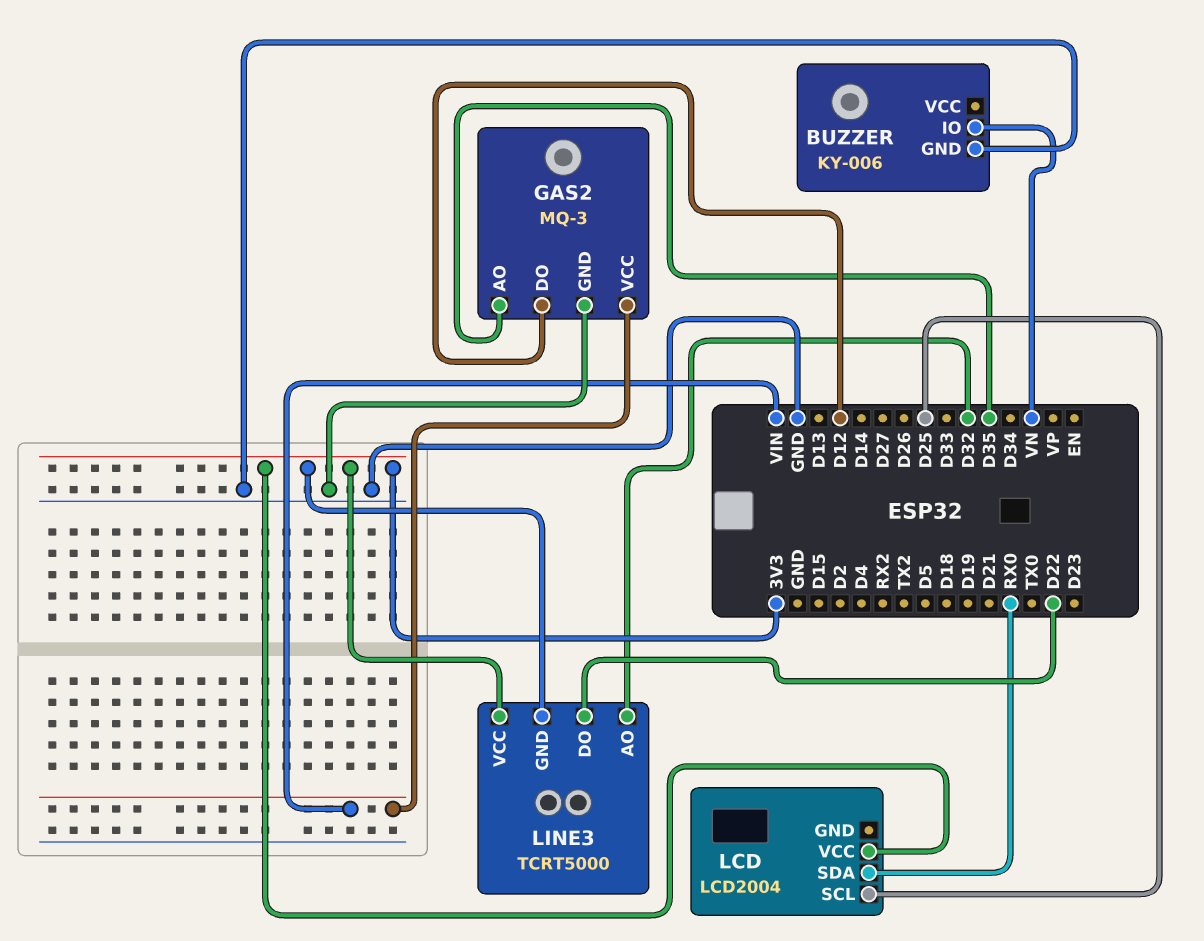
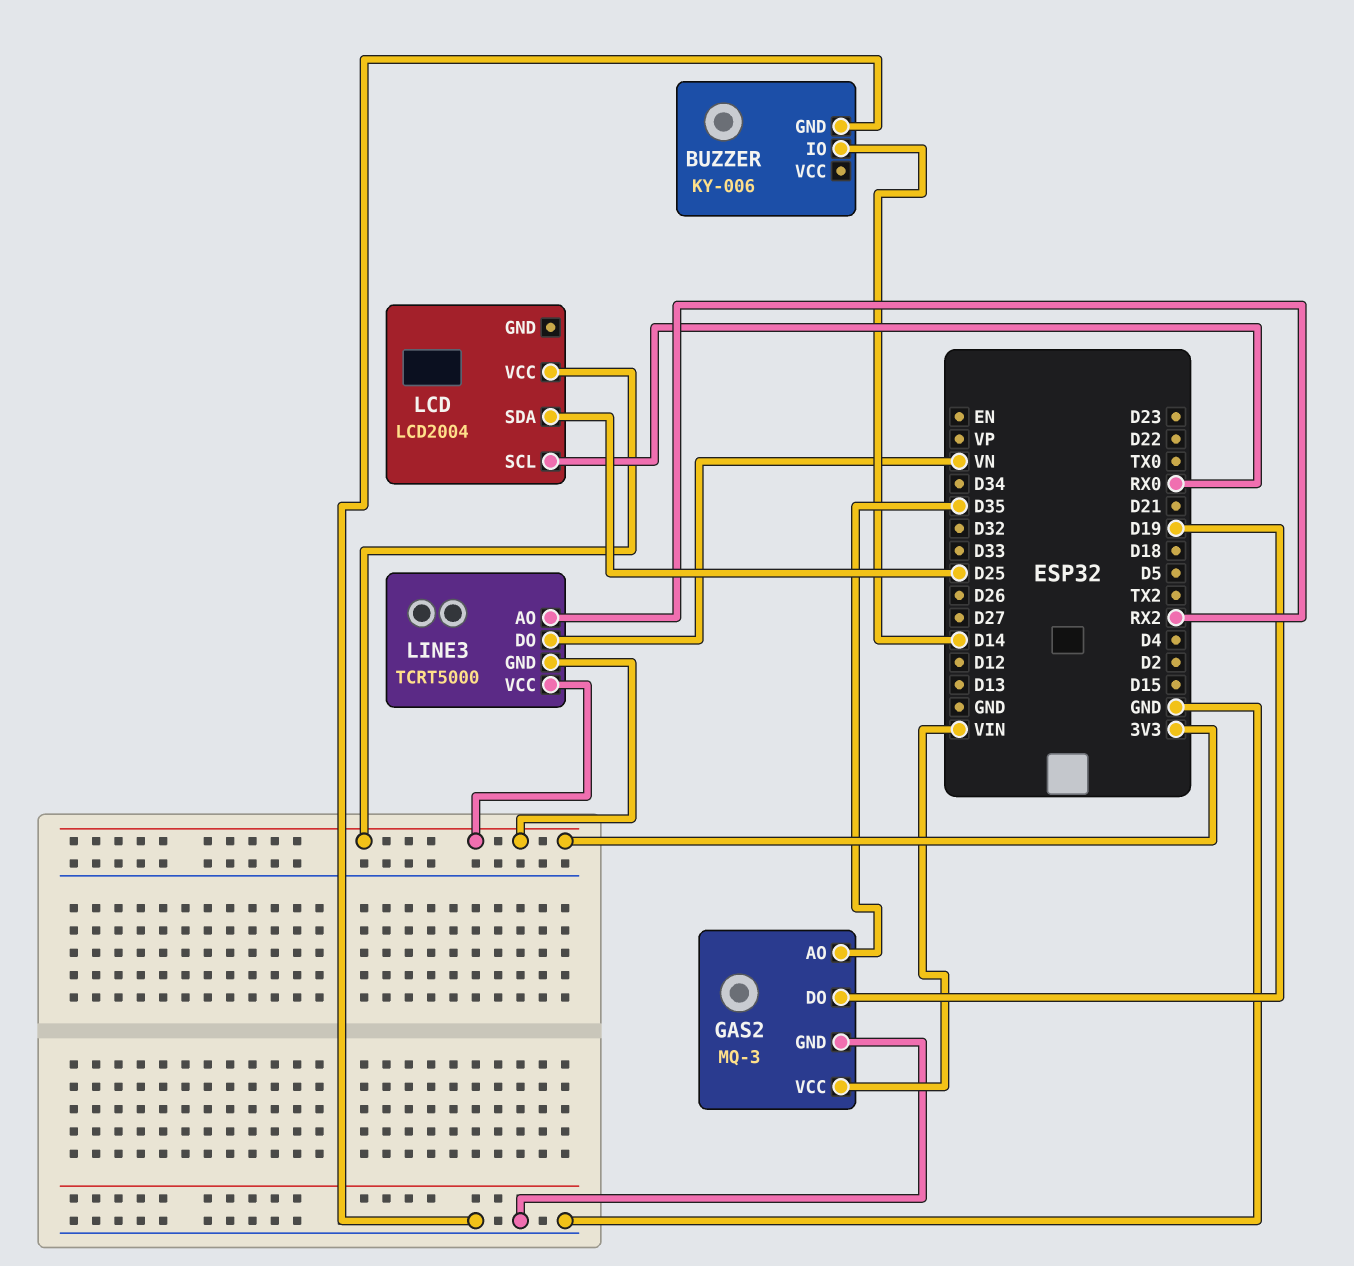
BUZZER pin IO: VN -> D14
GAS2 pin DO: D12 -> D19
LCD pin SCL: D25 -> RX0
LCD pin SDA: RX0 -> D25
LINE3 pin AO: D32 -> RX2
LINE3 pin DO: D22 -> VN

